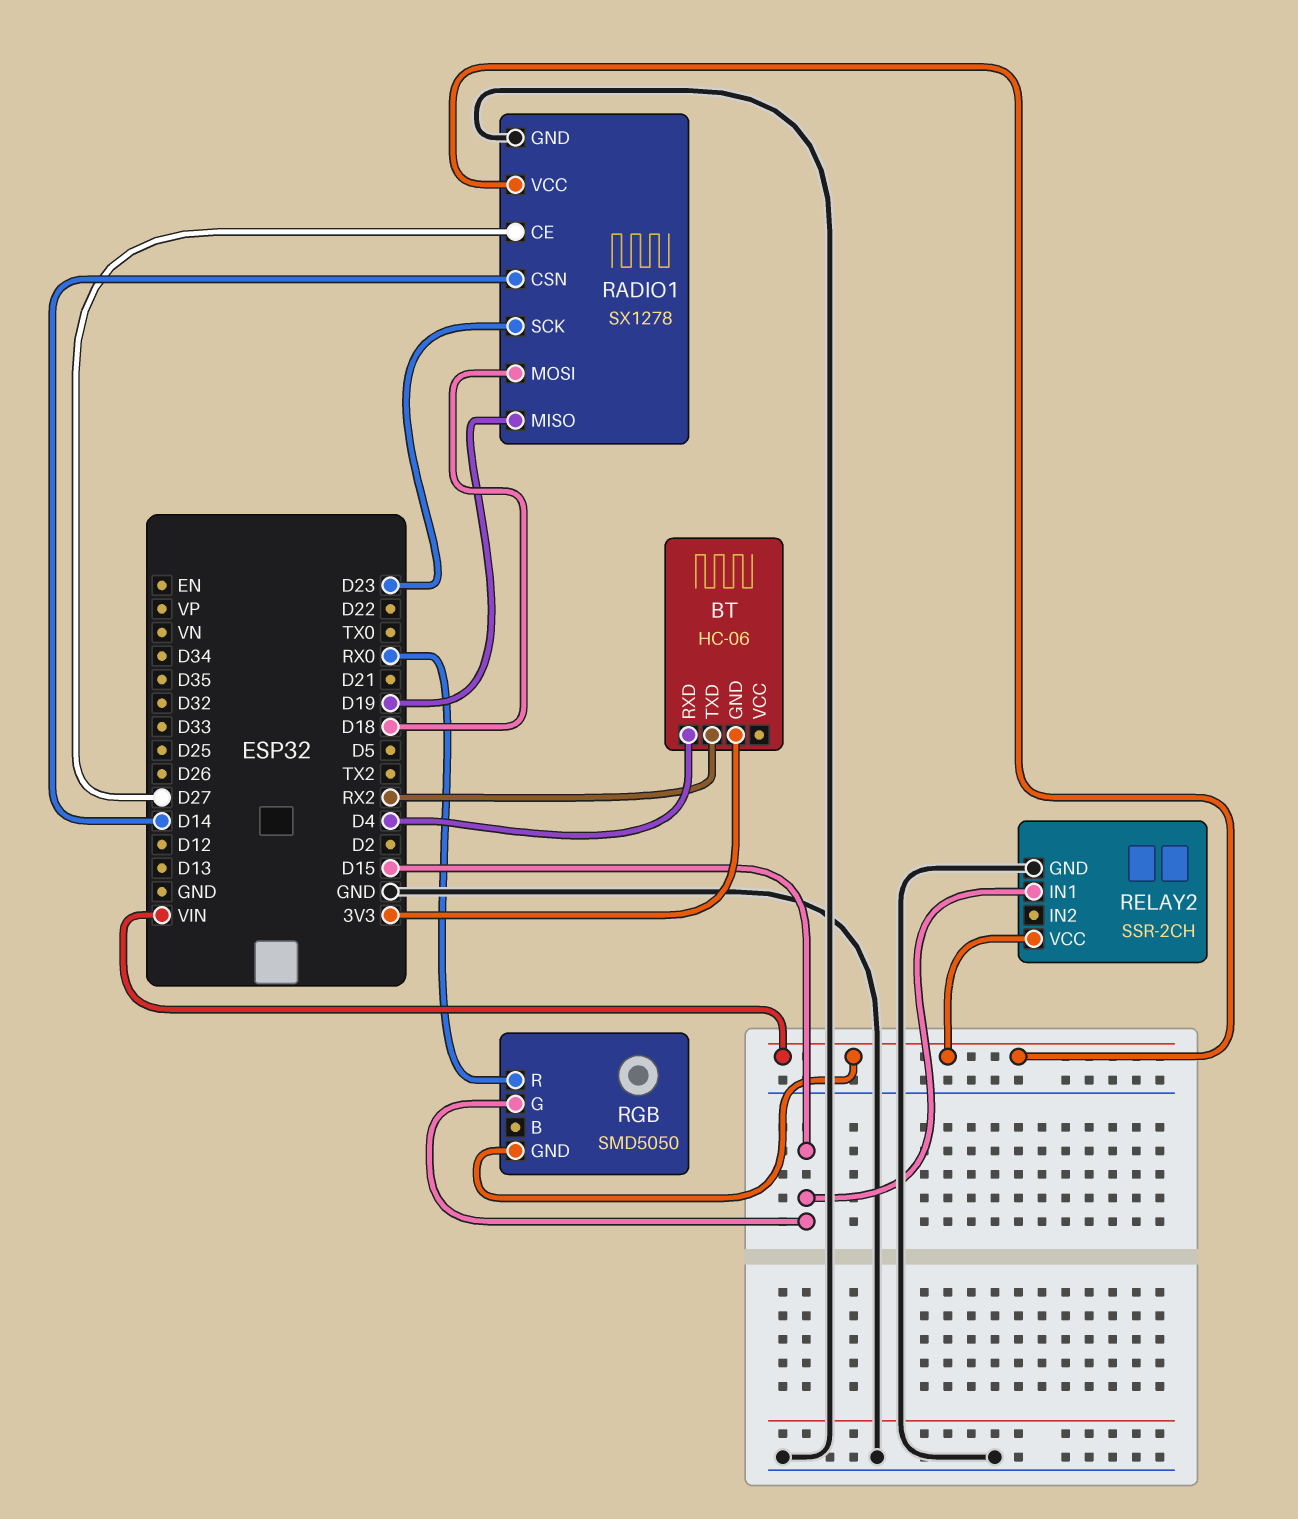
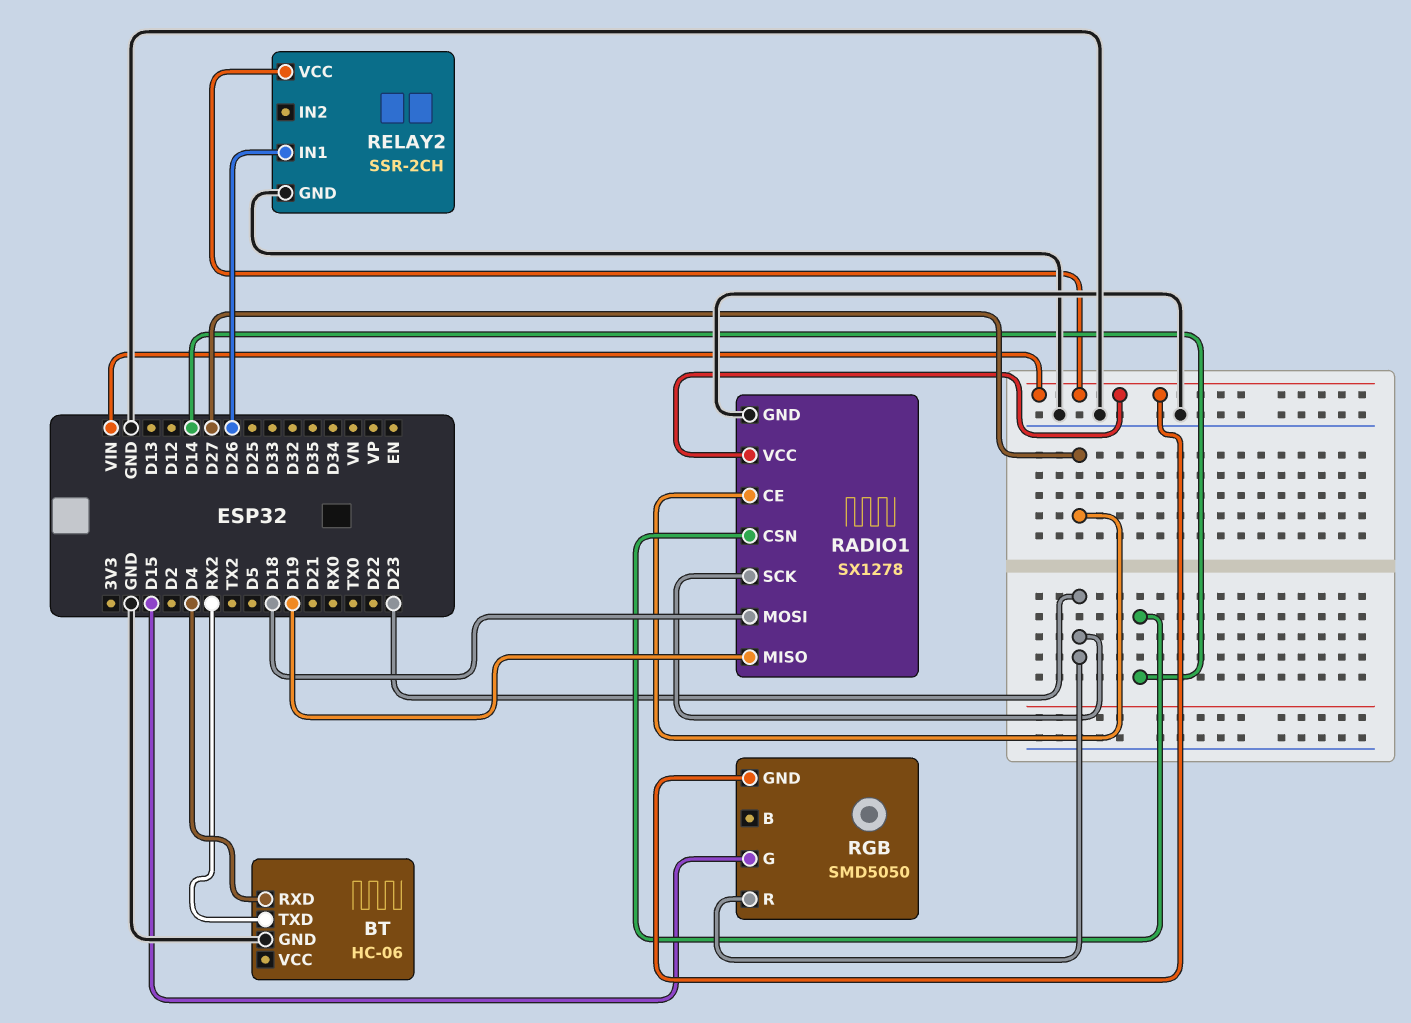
BT pin GND: 3V3 -> GND
RELAY2 pin IN1: D15 -> D26
RGB pin R: RX0 -> D23

